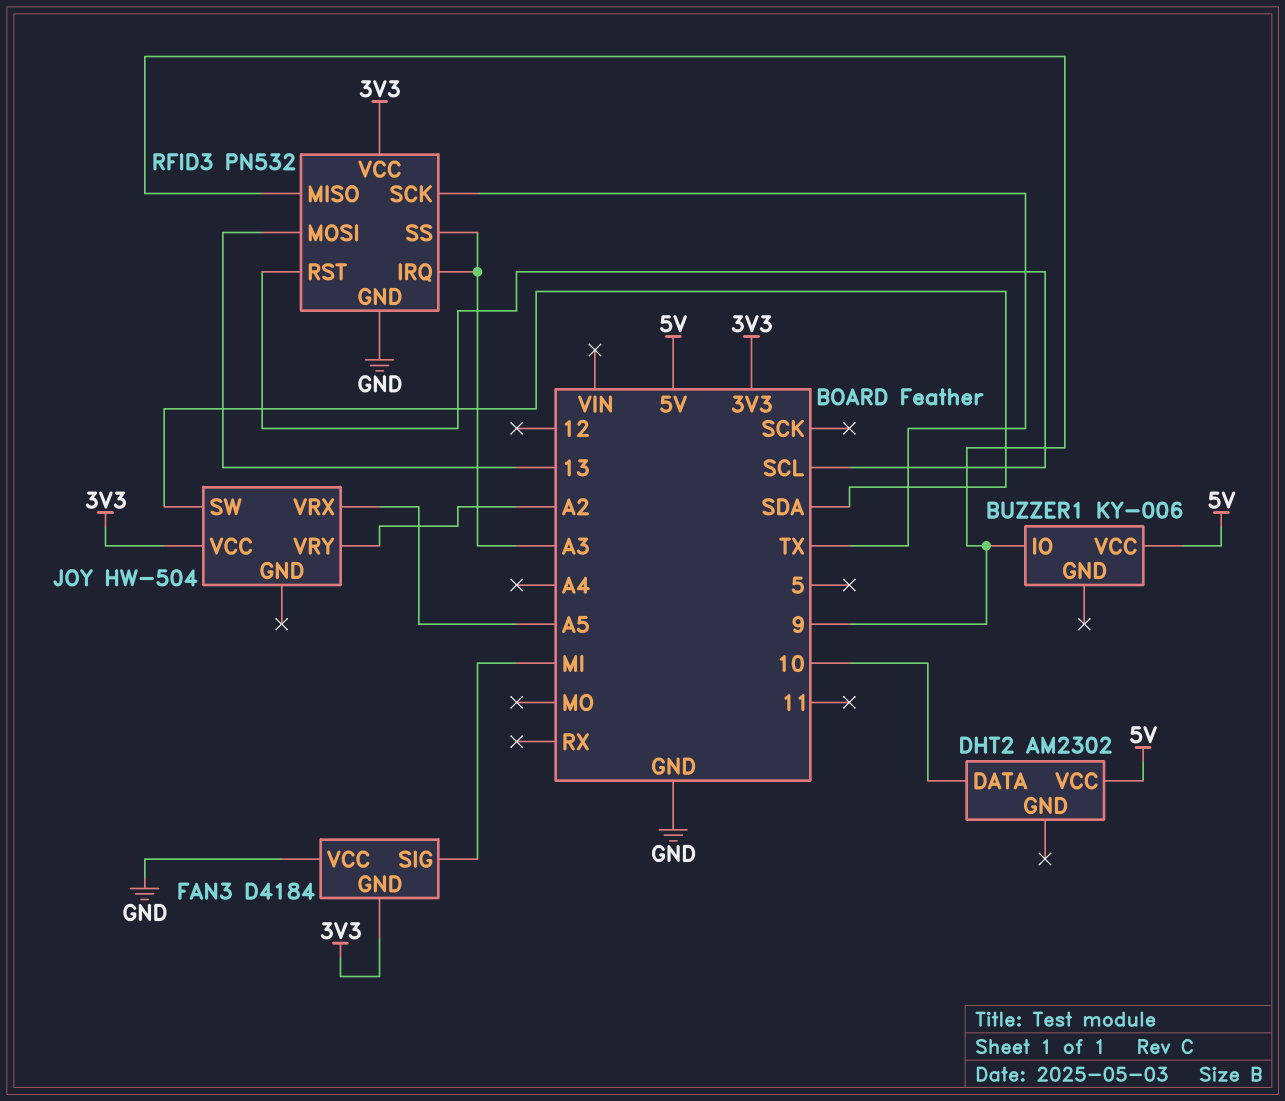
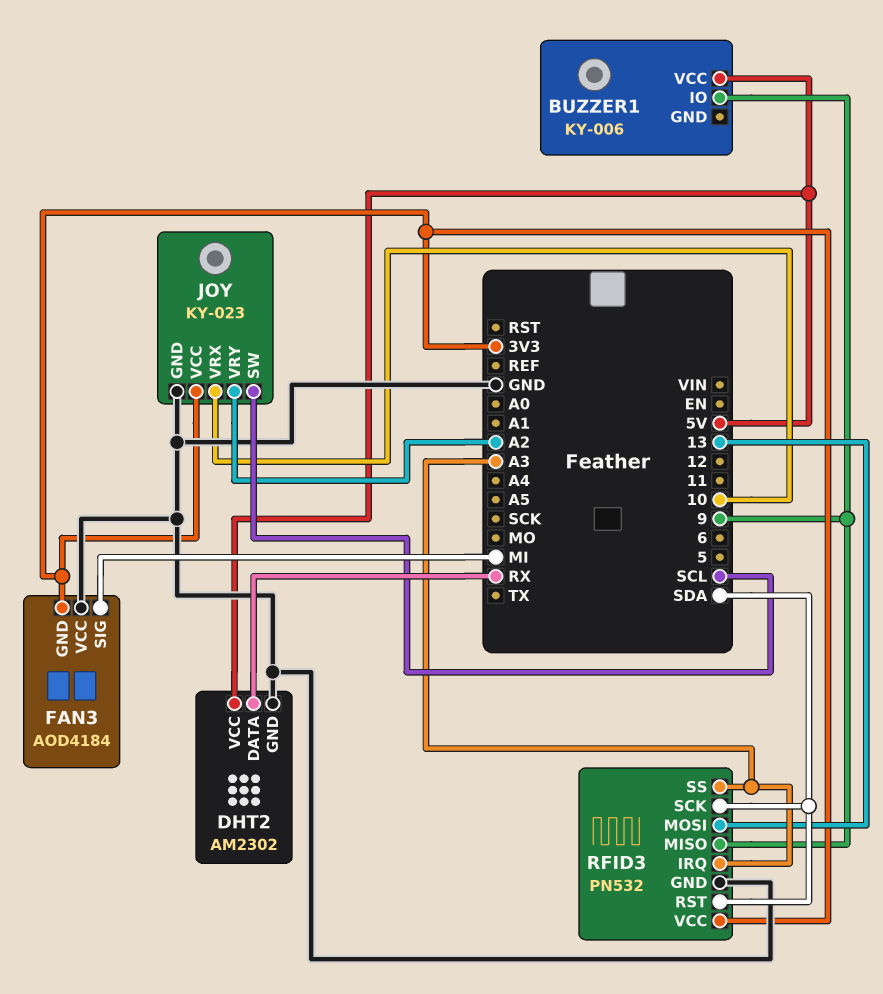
DHT2 pin DATA: 10 -> RX
DHT2 pin GND: none -> GND
FAN3: D4184 -> AOD4184
JOY: HW-504 -> KY-023
JOY pin GND: none -> GND
JOY pin SW: SDA -> SCL
JOY pin VRX: A5 -> 10
RFID3 pin RST: SCL -> SDA
RFID3 pin SCK: TX -> SDA

